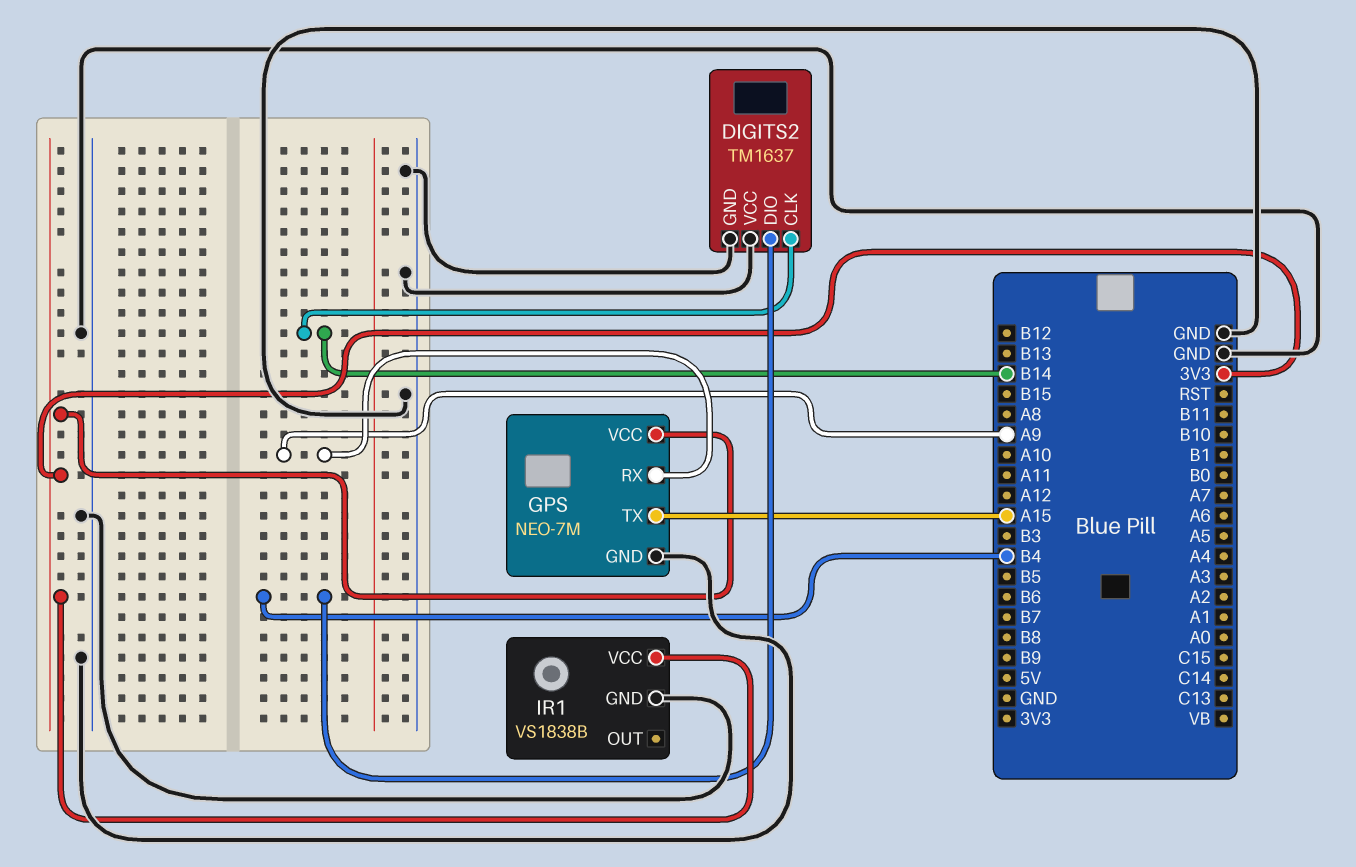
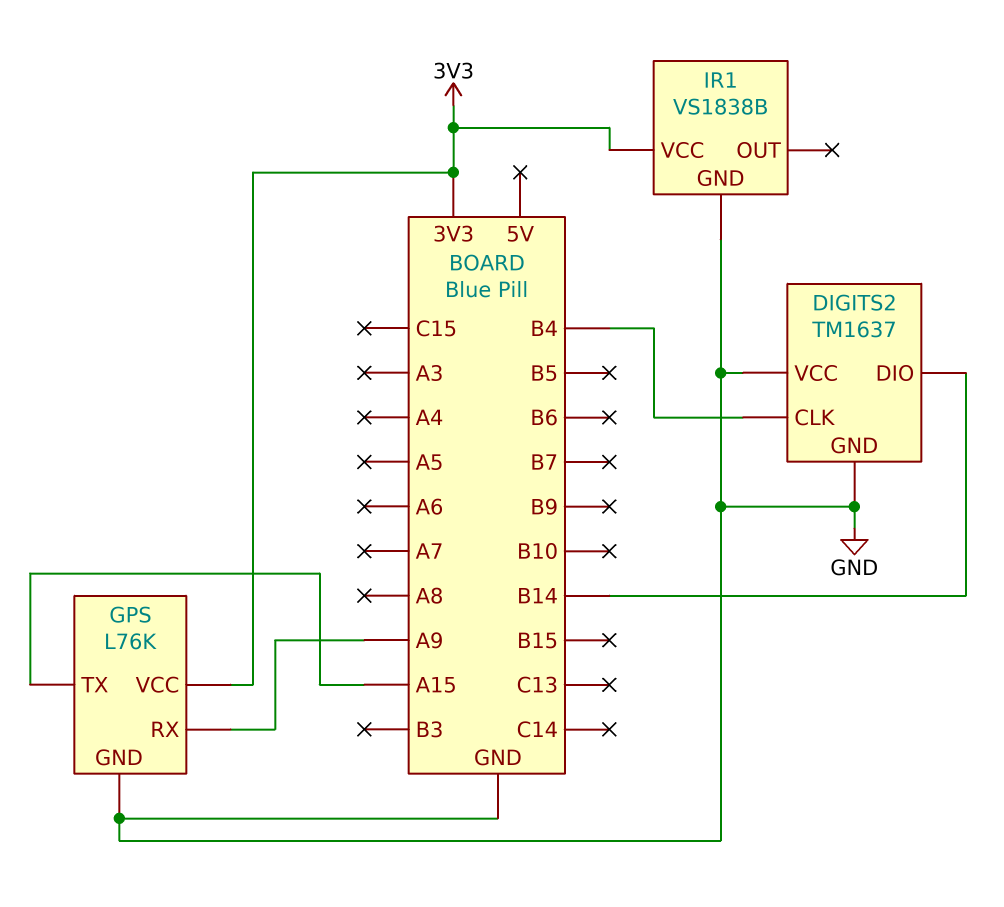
DIGITS2 pin CLK: B14 -> B4
DIGITS2 pin DIO: B4 -> B14
GPS: NEO-7M -> L76K

